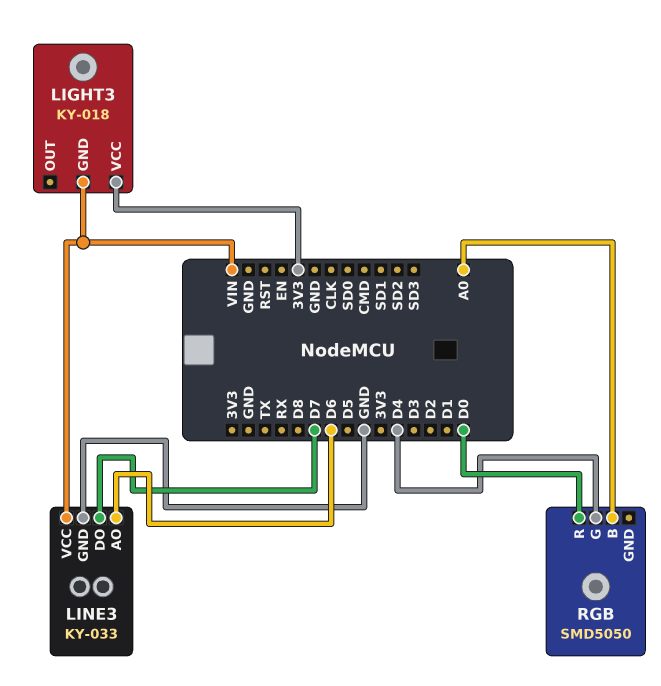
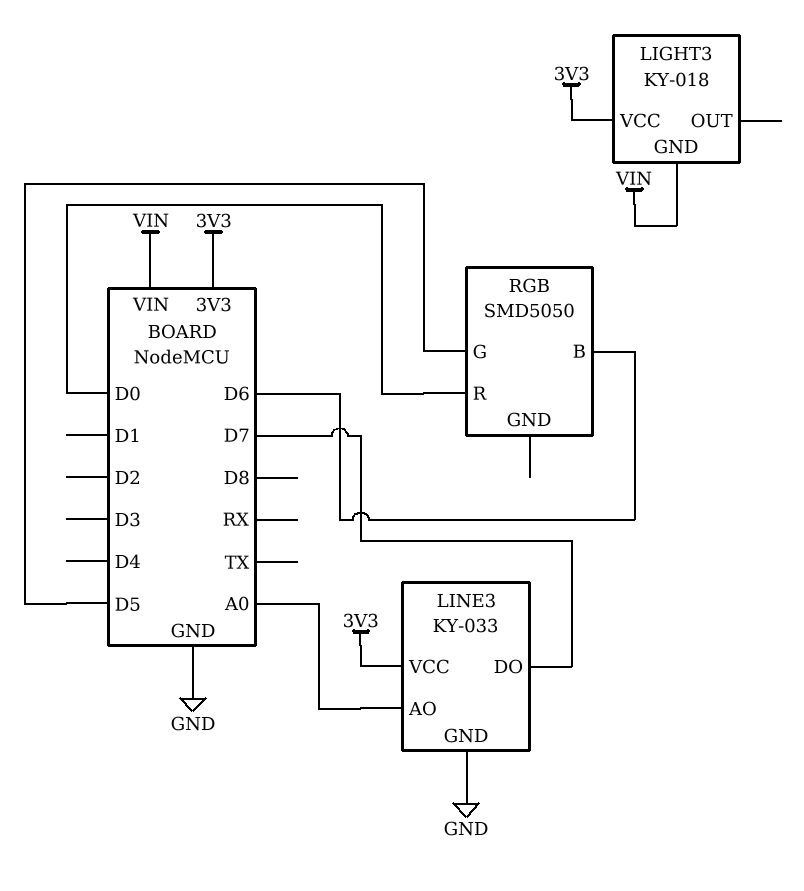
LINE3 pin AO: D6 -> A0
LINE3 pin VCC: VIN -> 3V3
RGB pin B: A0 -> D6
RGB pin G: D4 -> D5

